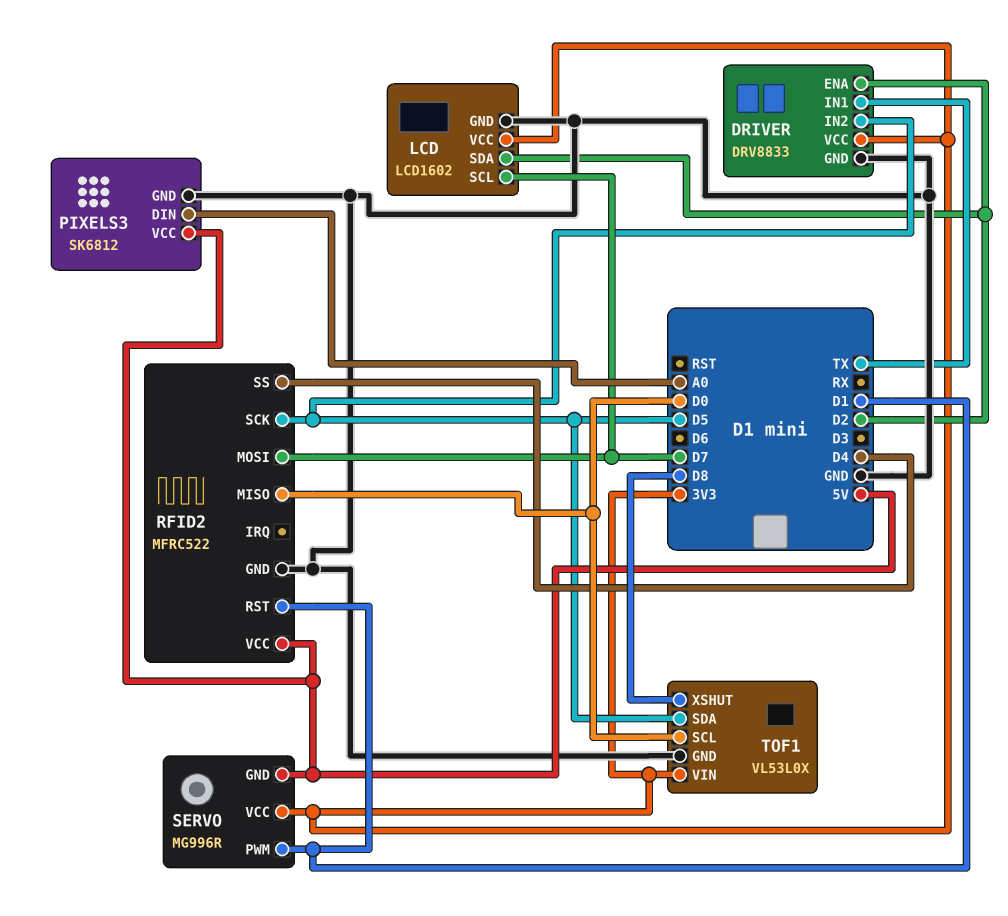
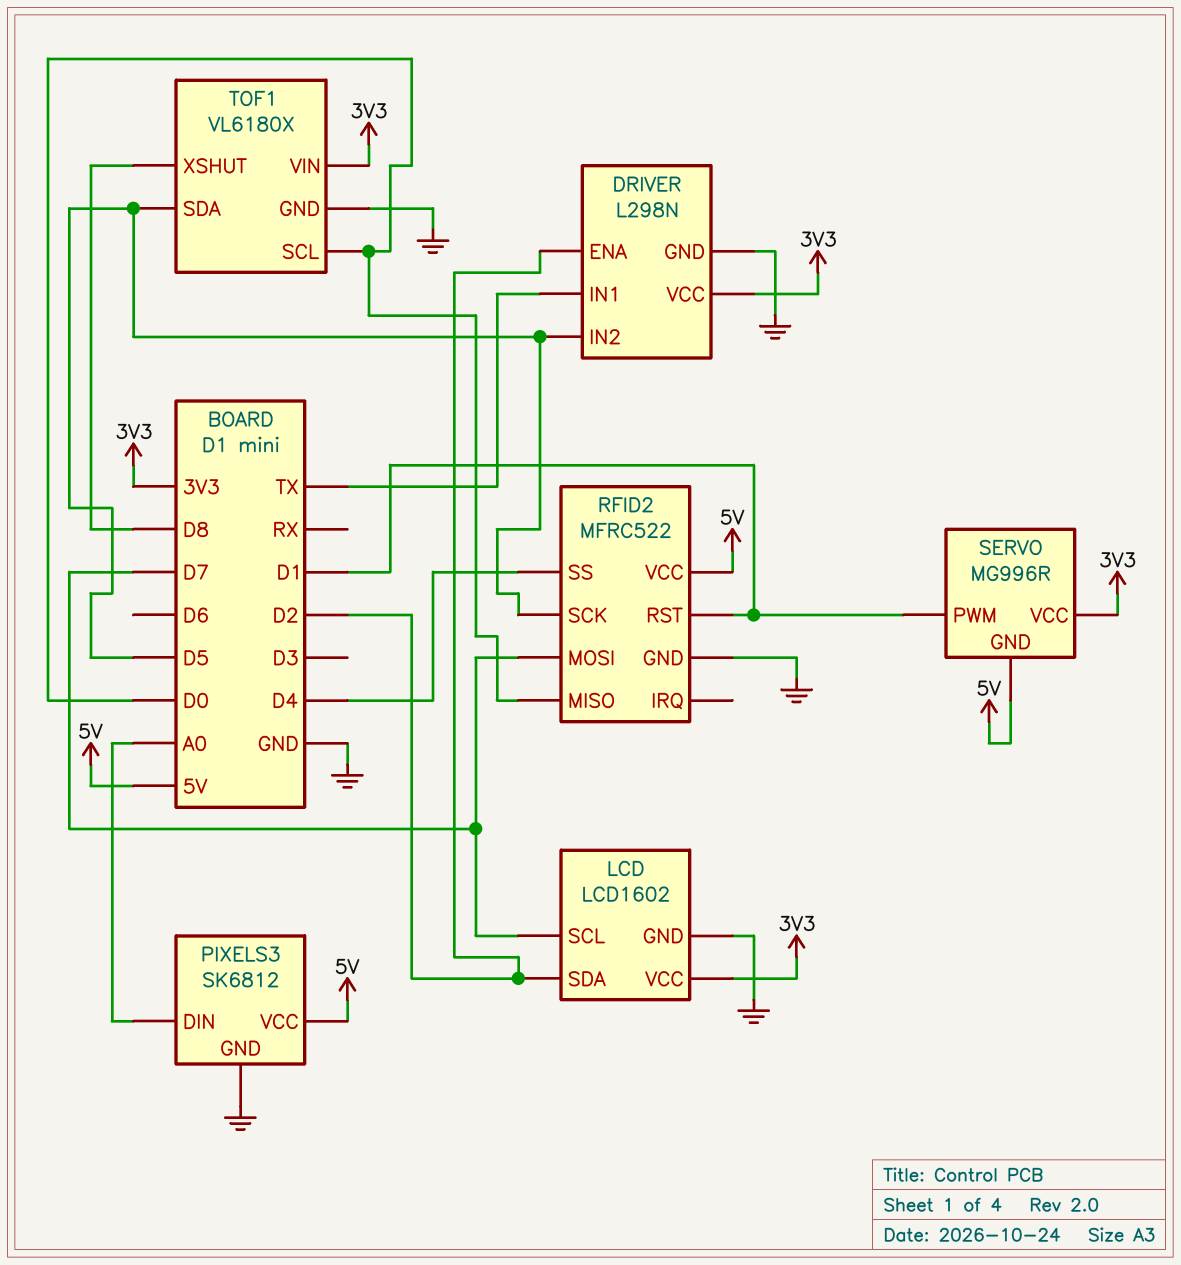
DRIVER: DRV8833 -> L298N
TOF1: VL53L0X -> VL6180X

